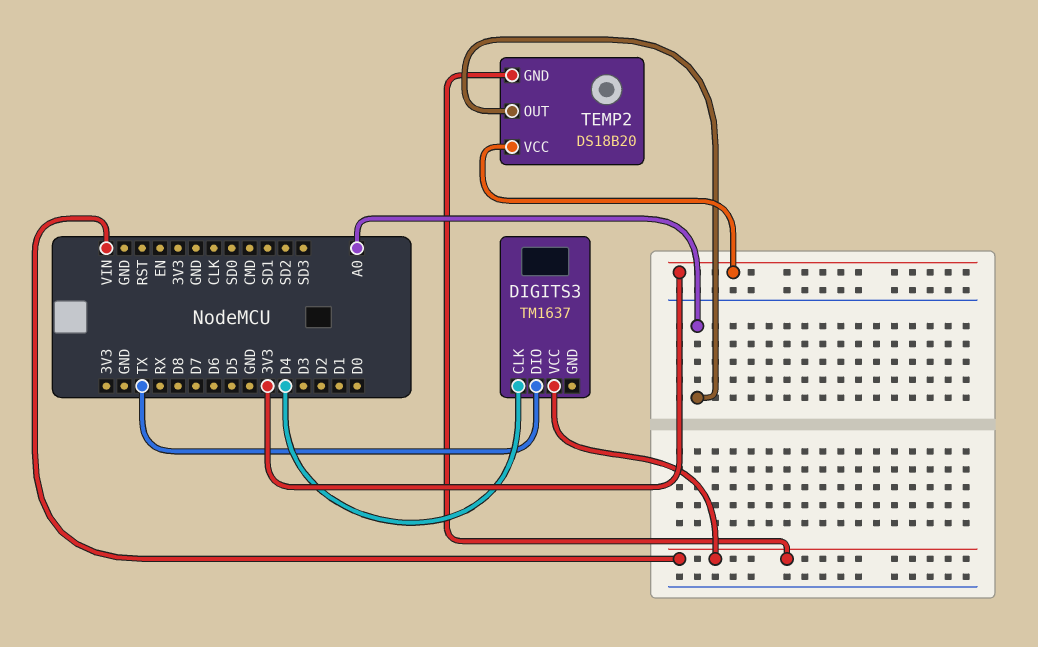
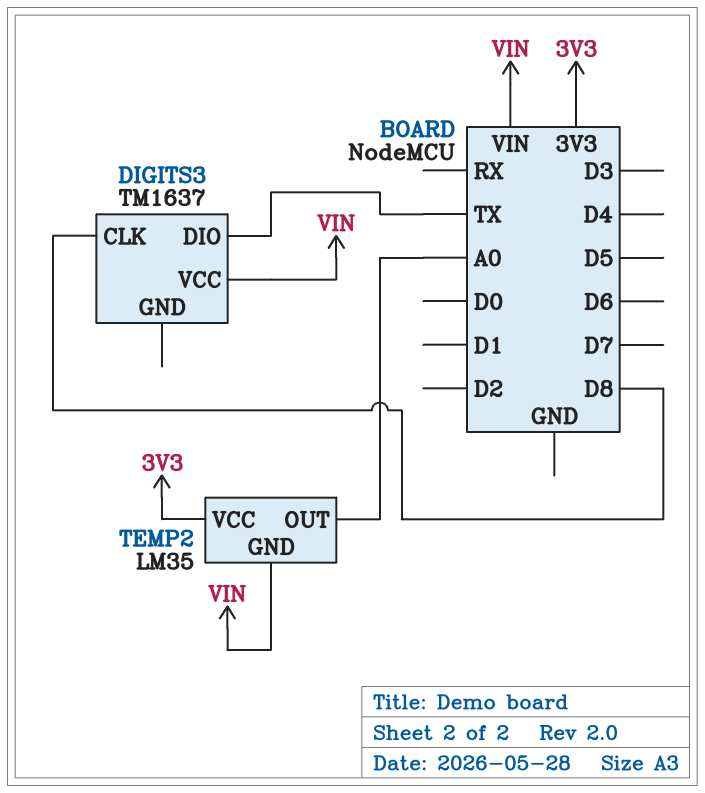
DIGITS3 pin CLK: D4 -> D8
TEMP2: DS18B20 -> LM35

